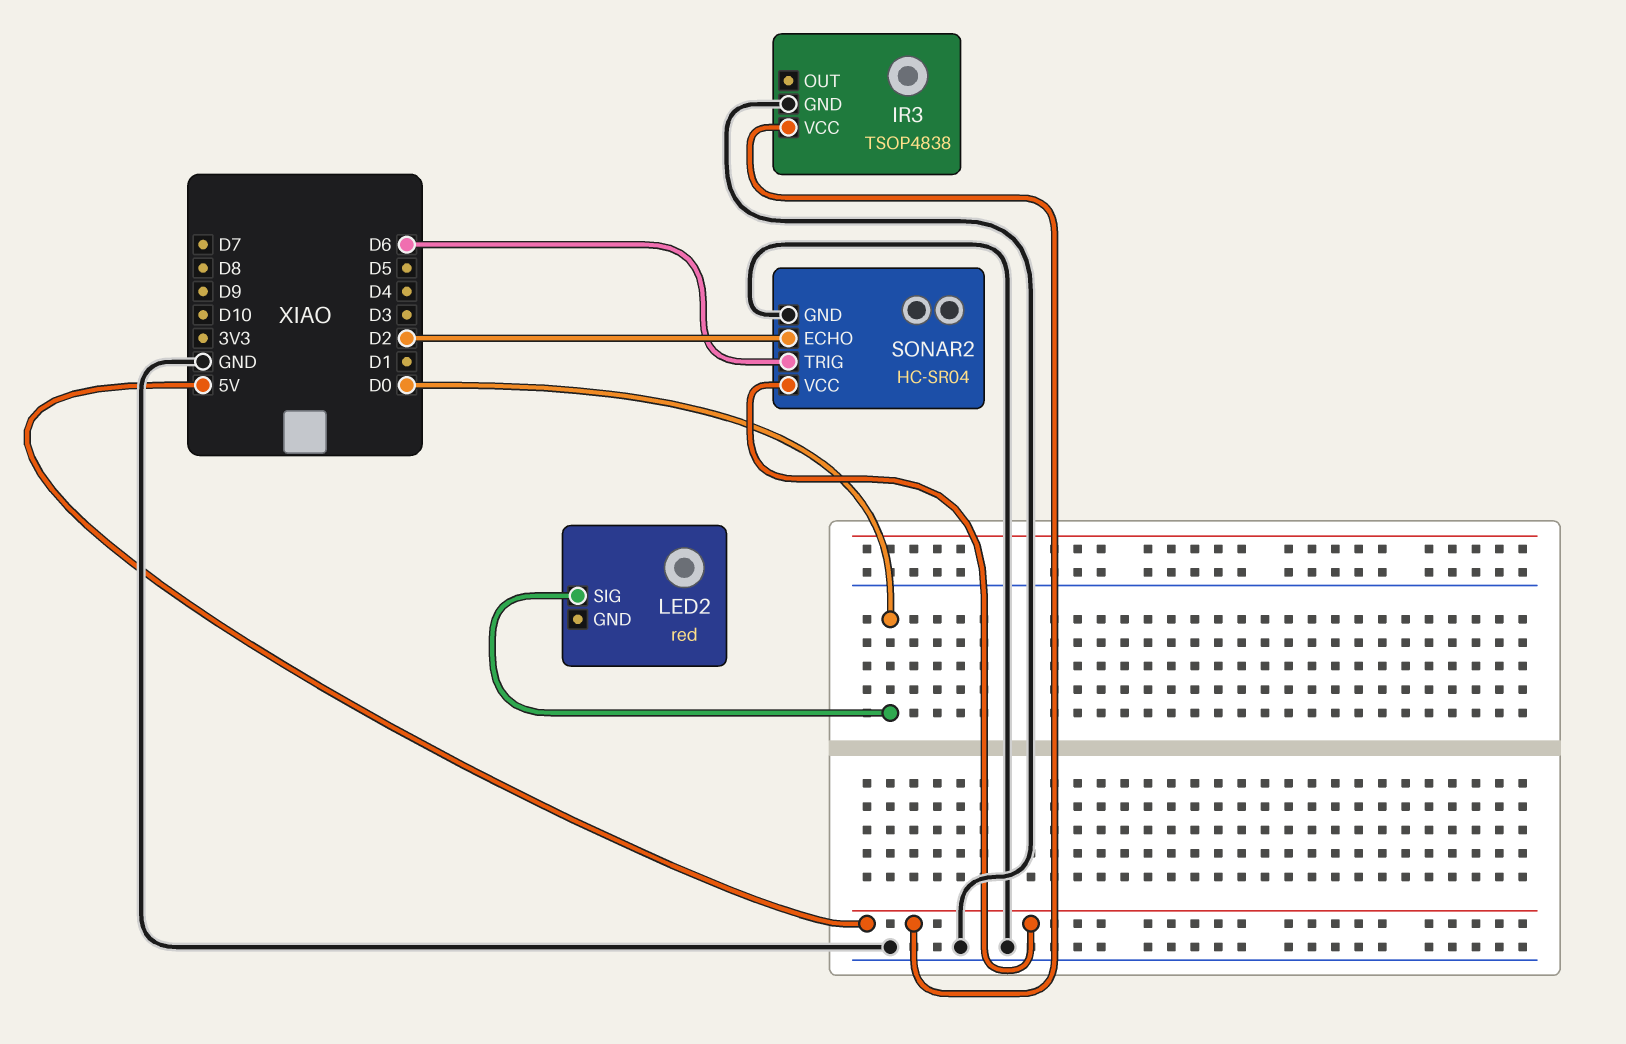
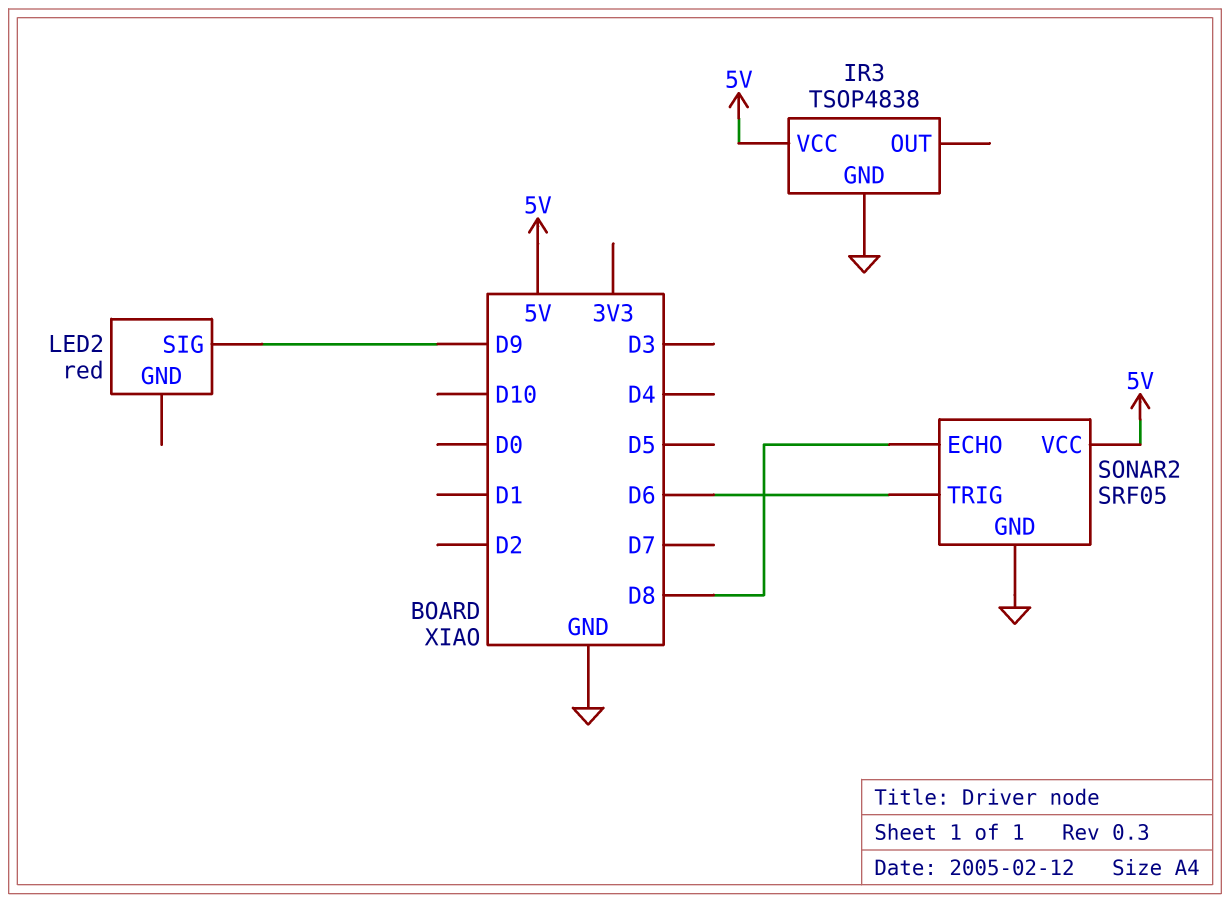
LED2 pin SIG: D0 -> D9
SONAR2: HC-SR04 -> SRF05
SONAR2 pin ECHO: D2 -> D8

